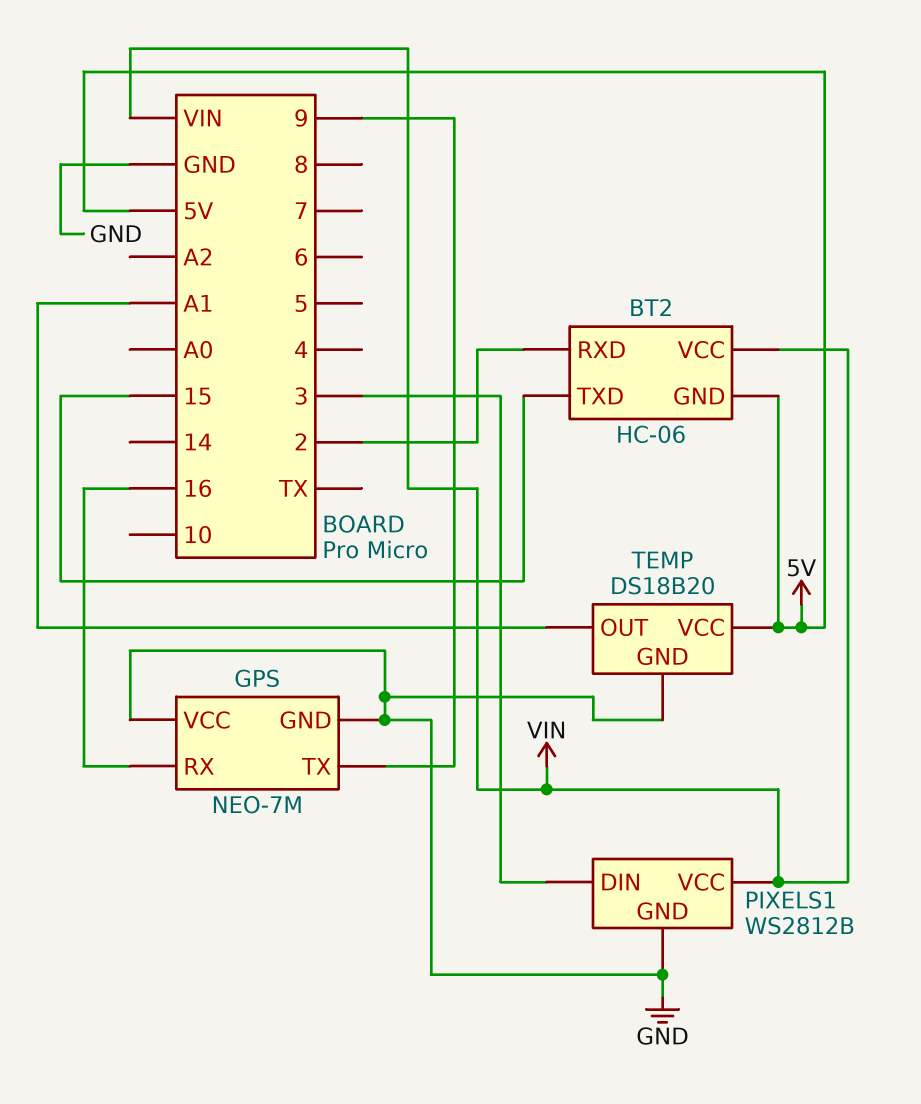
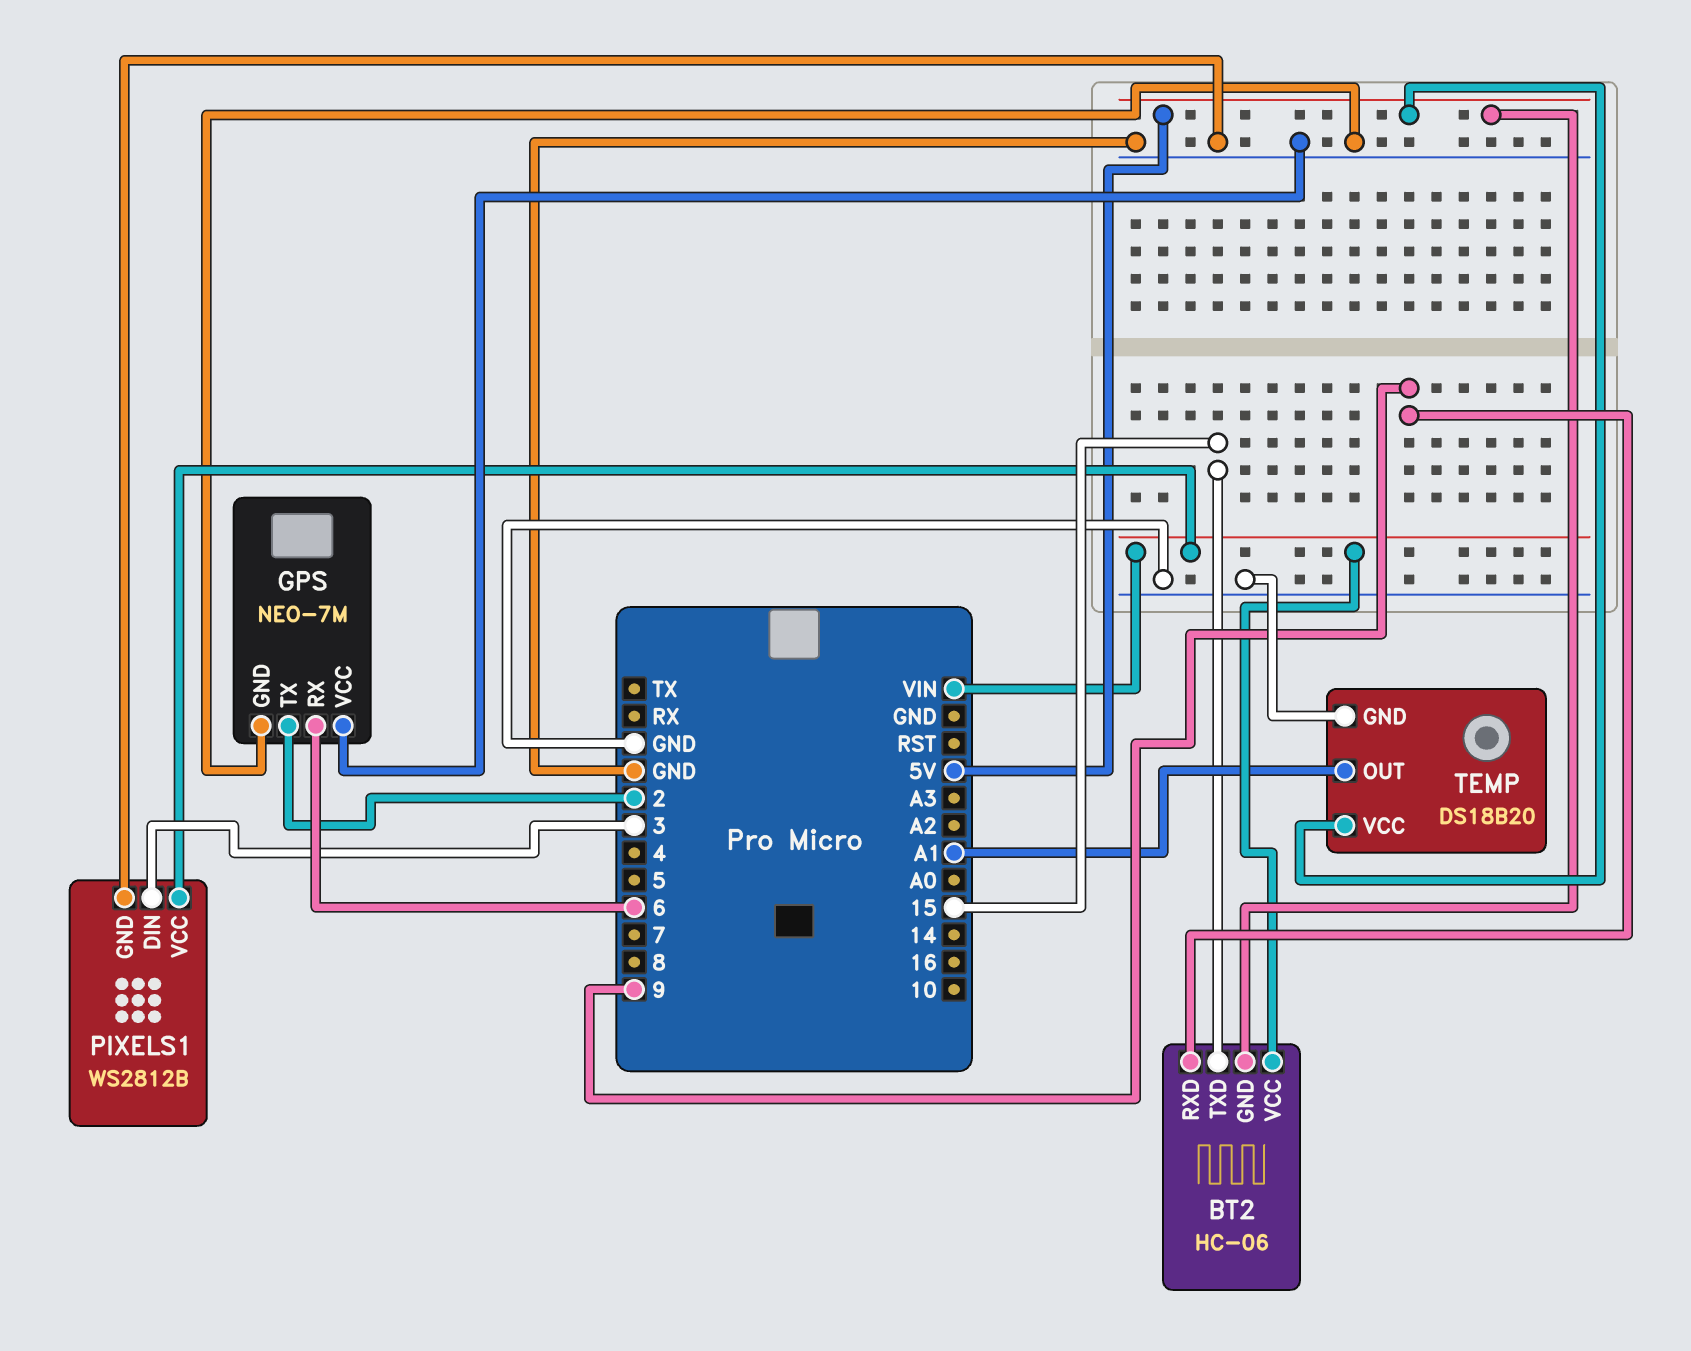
BT2 pin RXD: 2 -> 9
GPS pin RX: 16 -> 6
GPS pin TX: 9 -> 2

